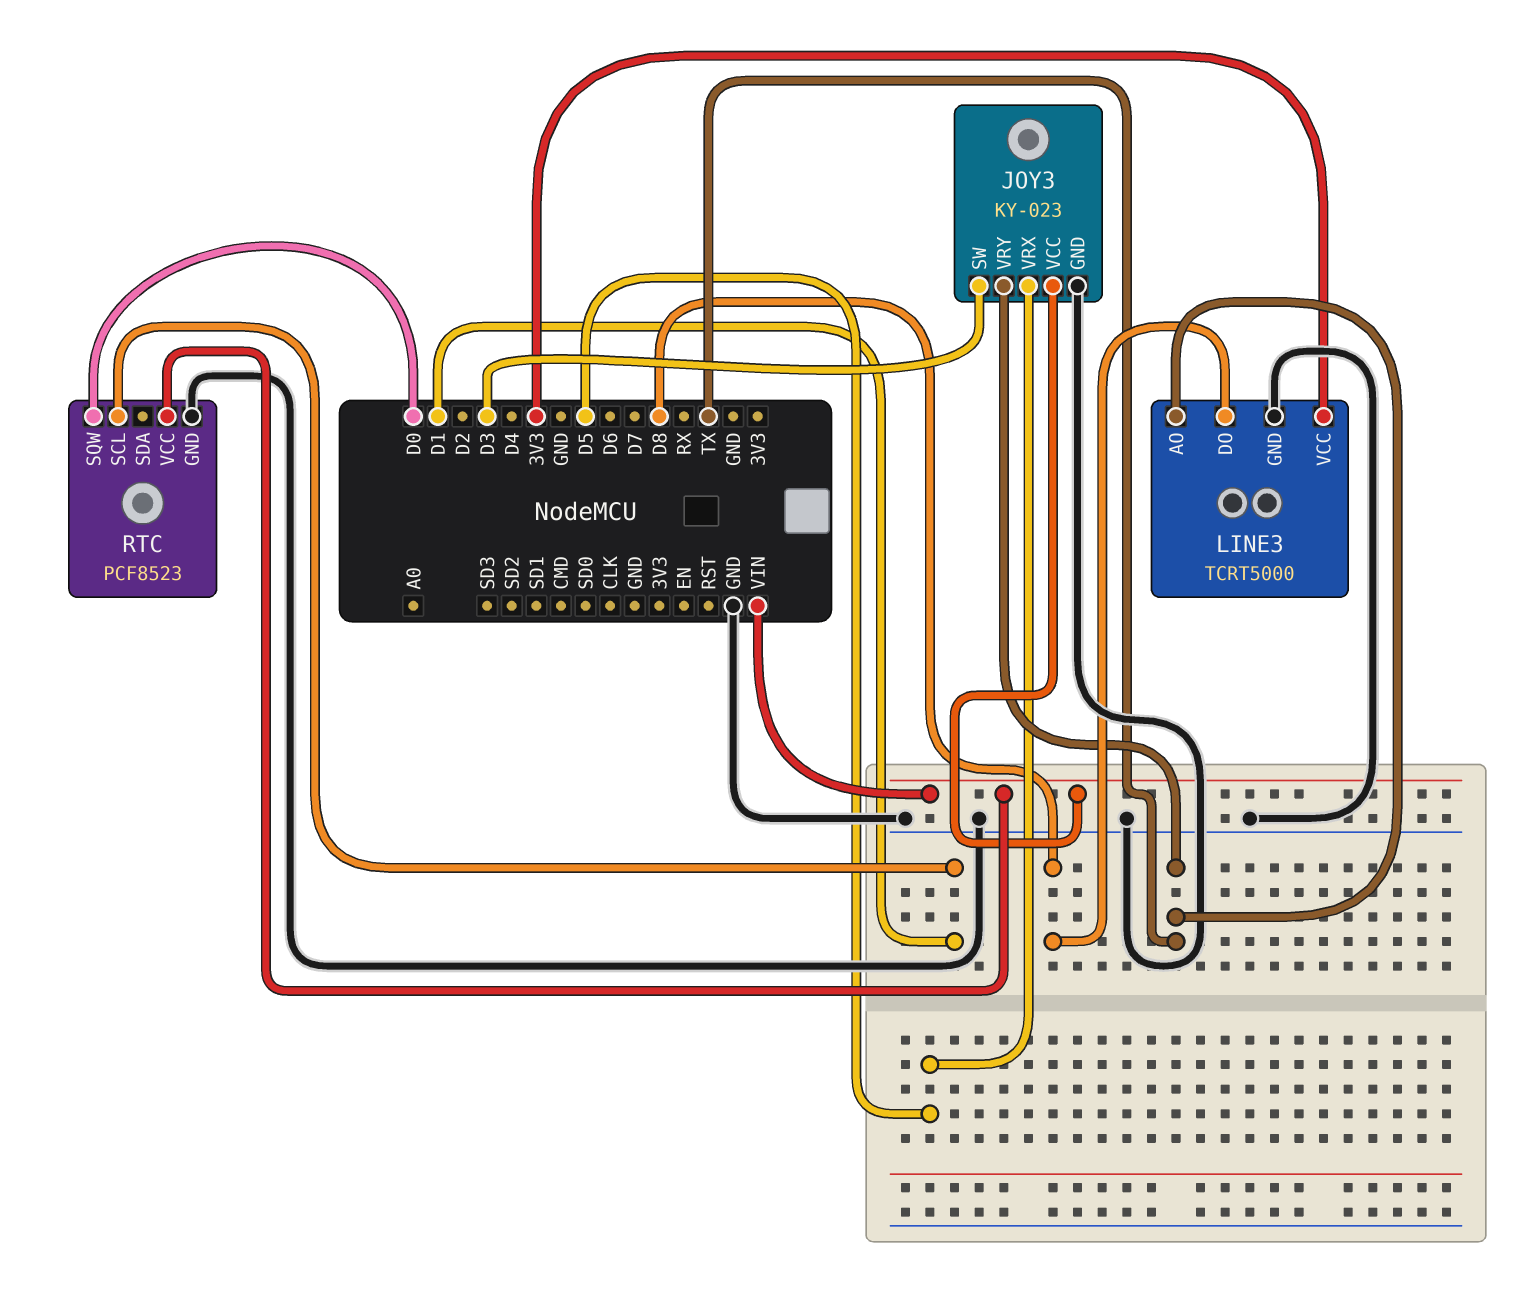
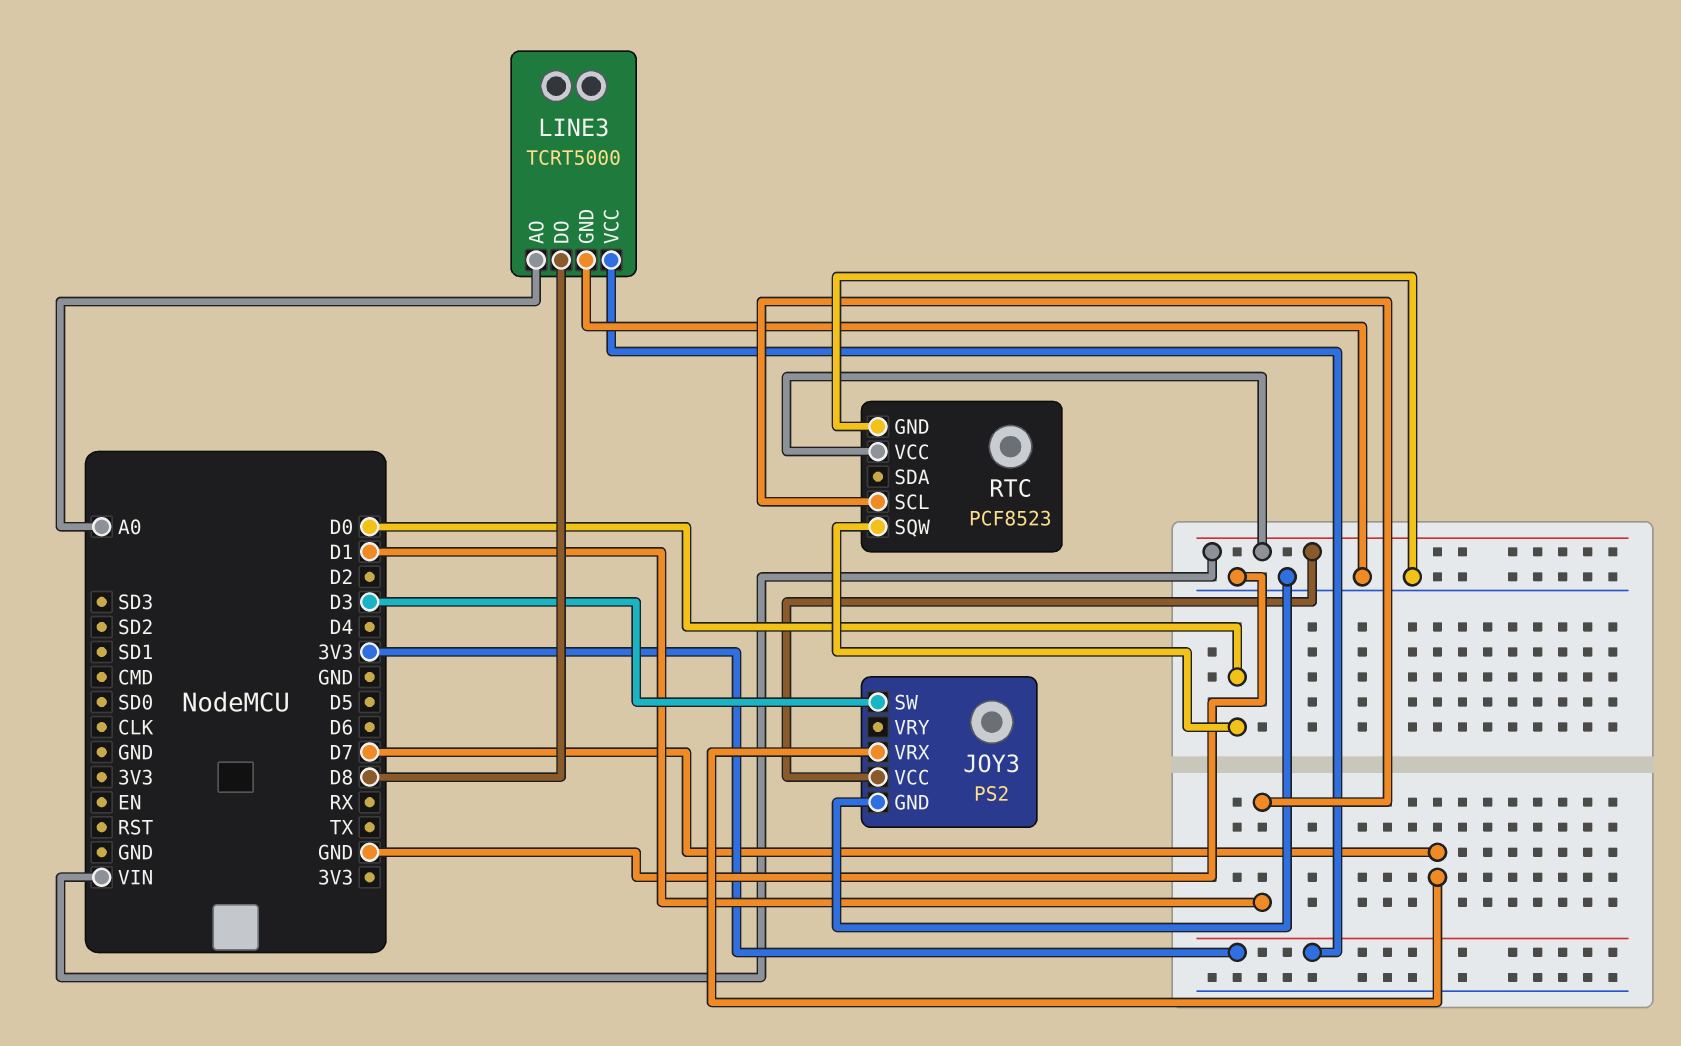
JOY3: KY-023 -> PS2
JOY3 pin VRX: D5 -> D7
JOY3 pin VRY: TX -> none
LINE3 pin AO: TX -> A0

